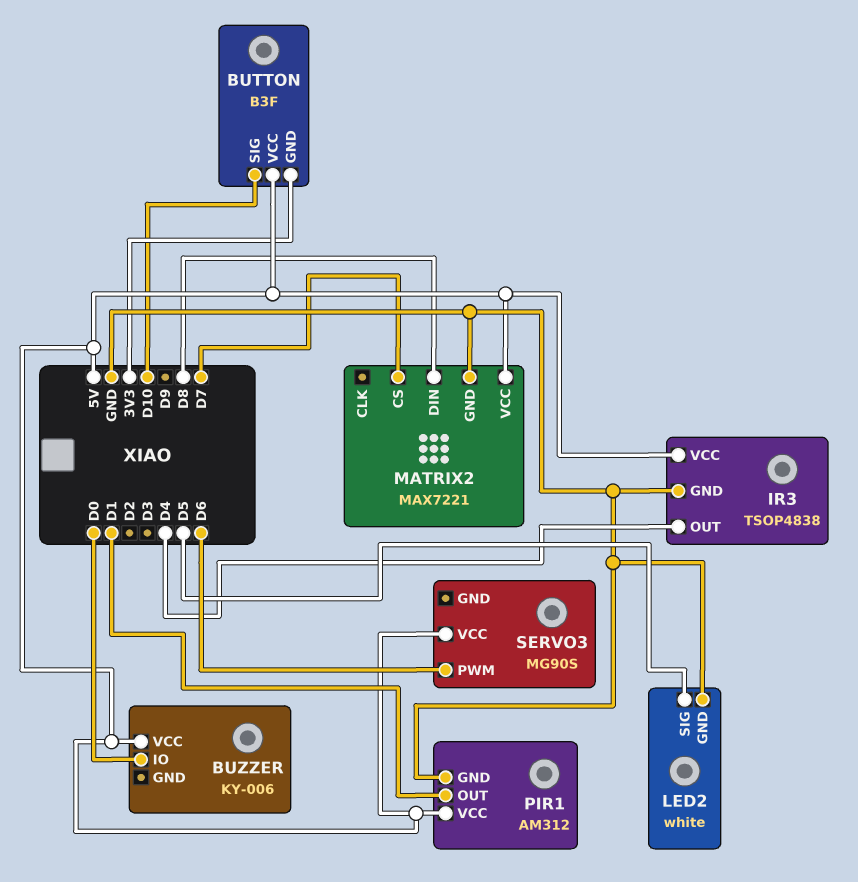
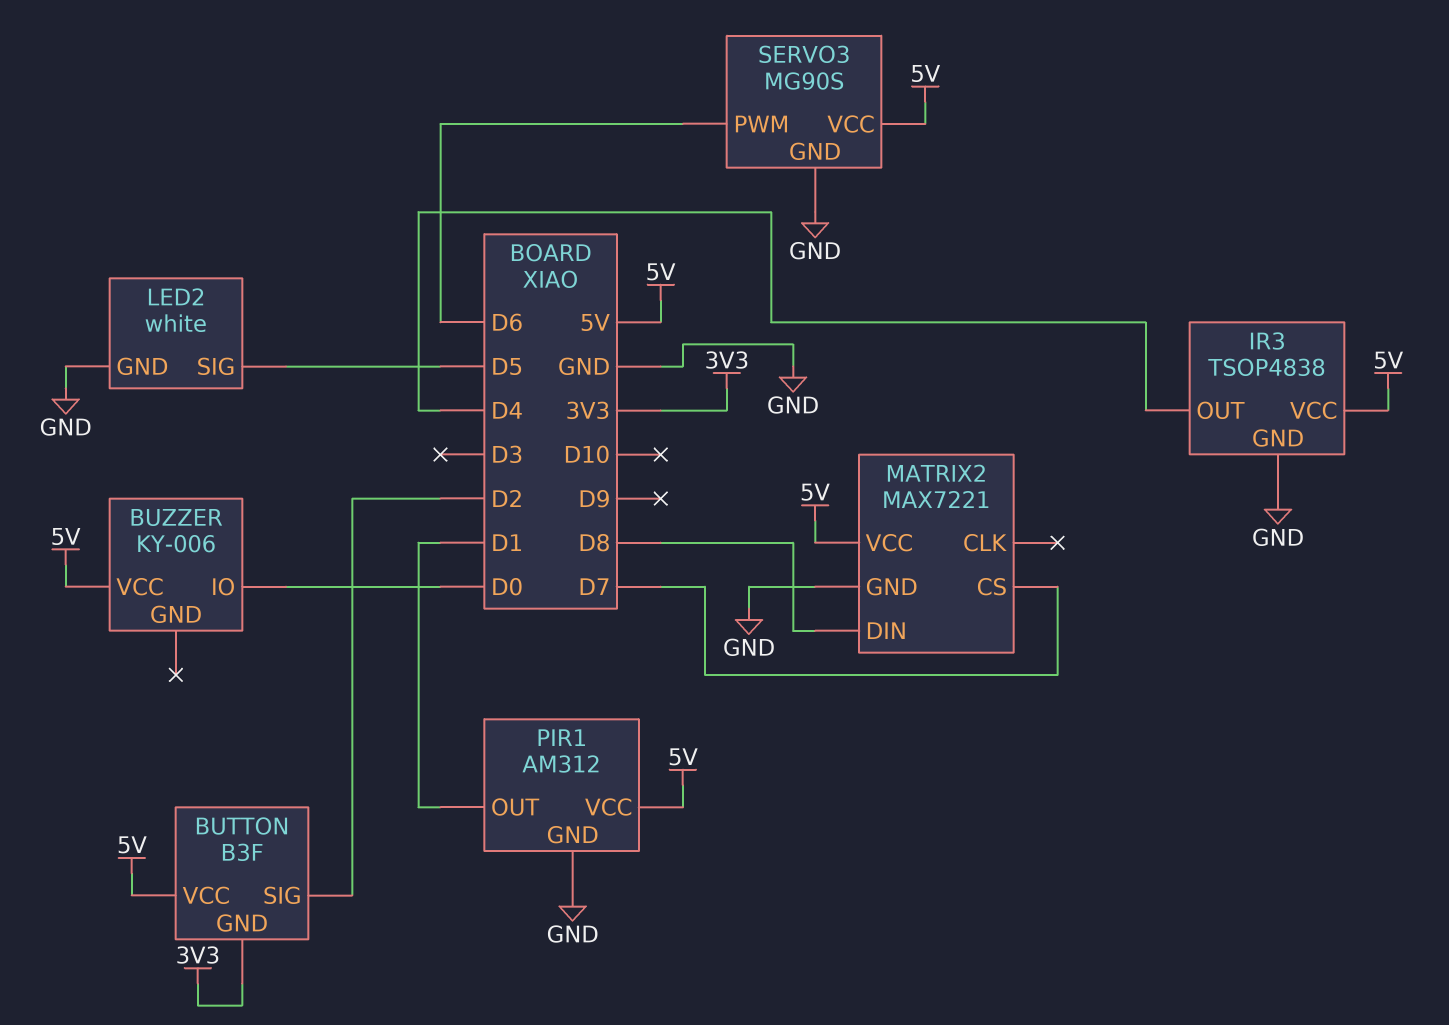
BUTTON pin SIG: D10 -> D2
SERVO3 pin GND: none -> GND

